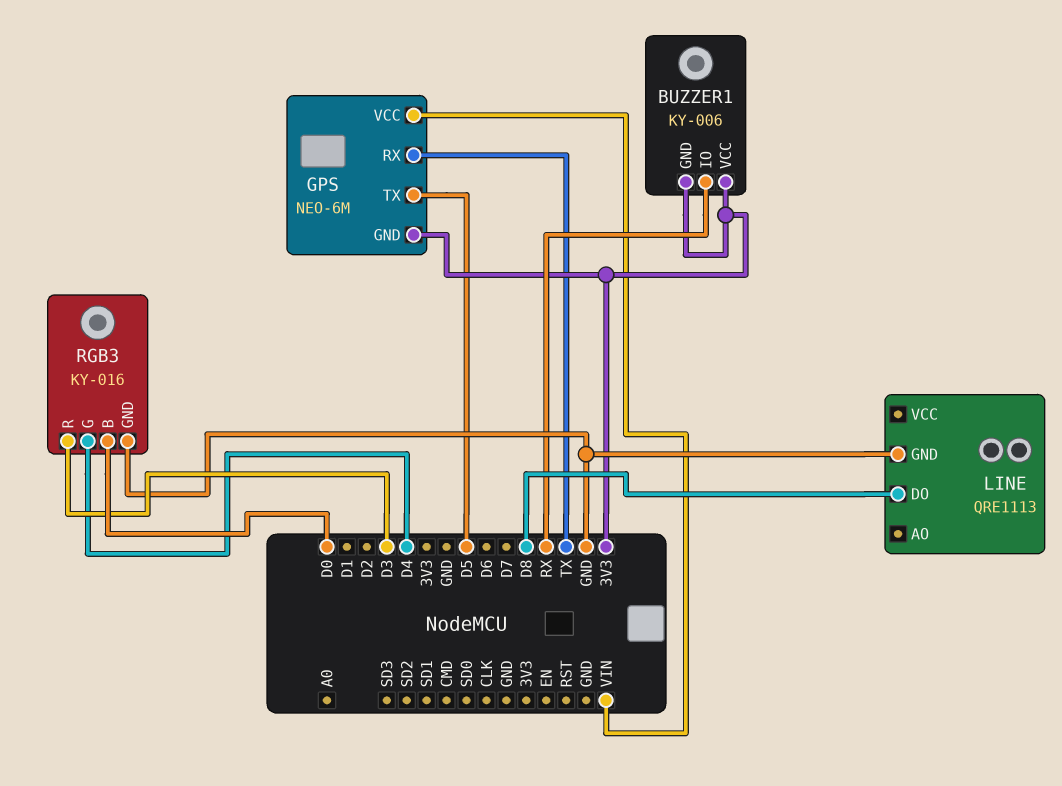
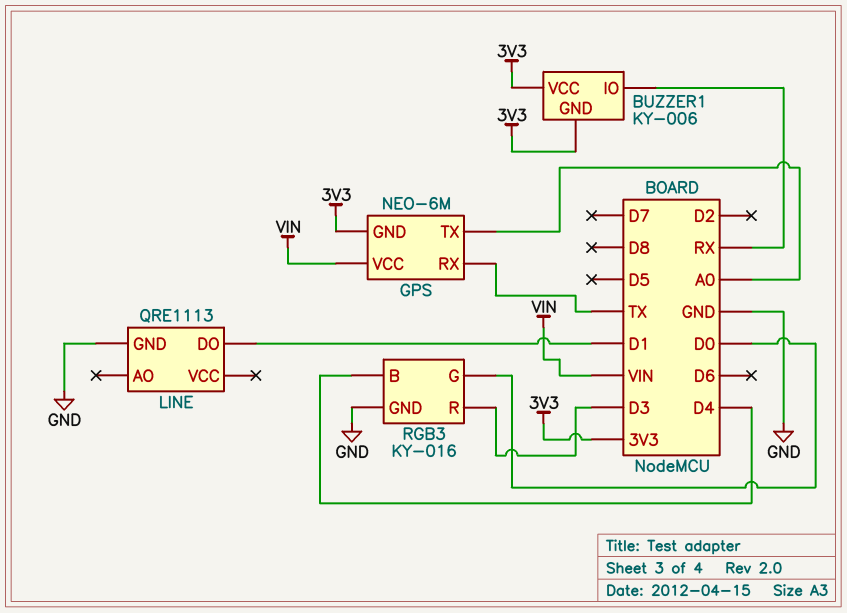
GPS pin TX: D5 -> A0
LINE pin DO: D8 -> D1
RGB3 pin B: D0 -> D4
RGB3 pin G: D4 -> D0

